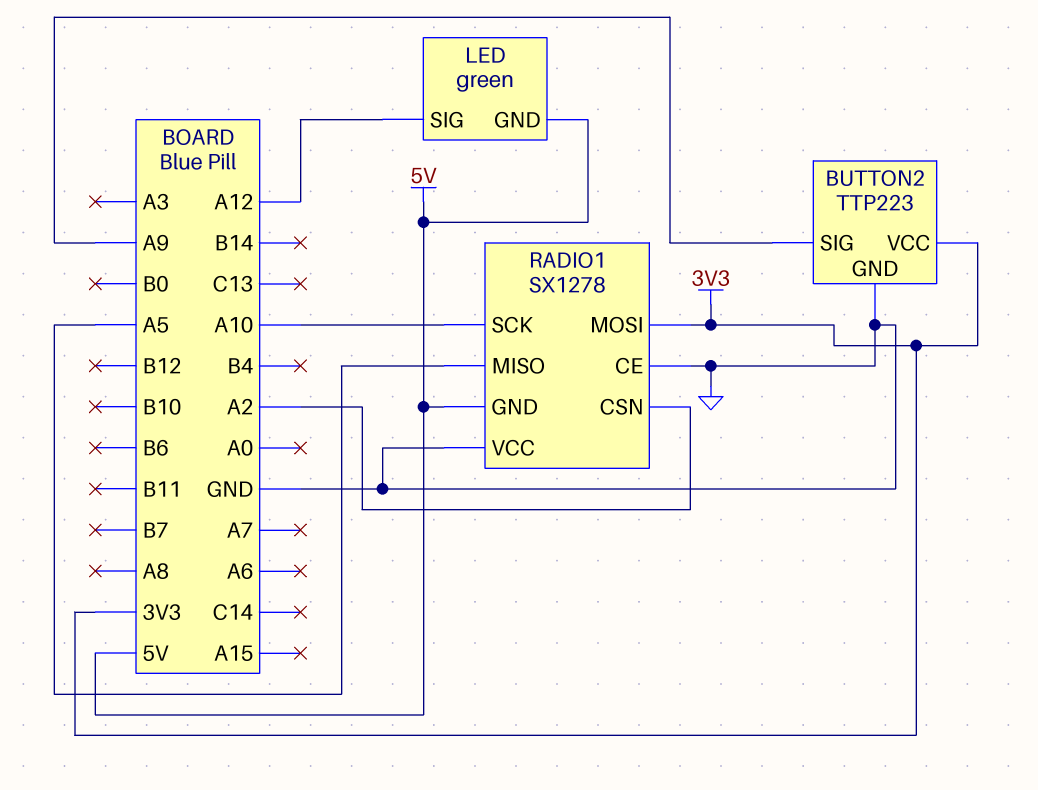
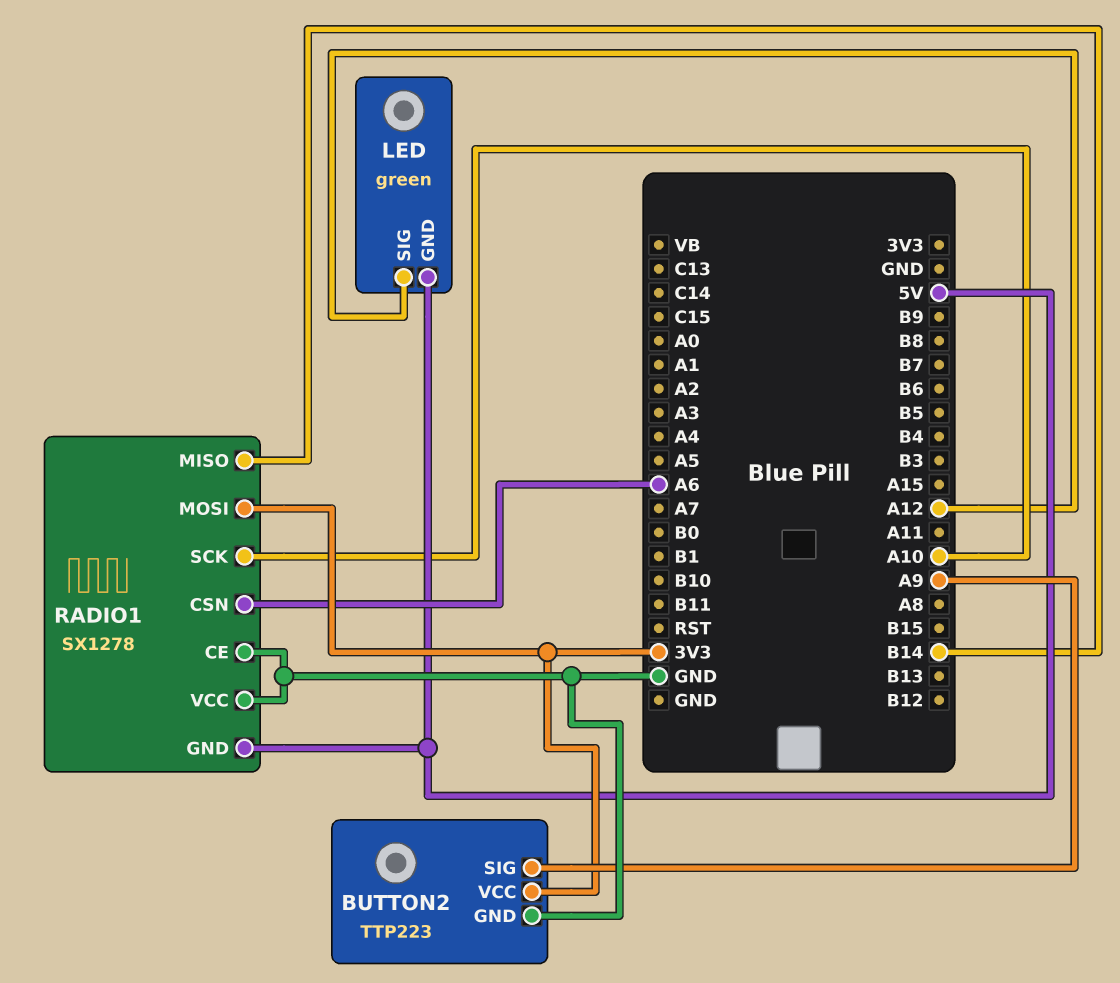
RADIO1 pin CSN: A2 -> A6
RADIO1 pin MISO: A5 -> B14

